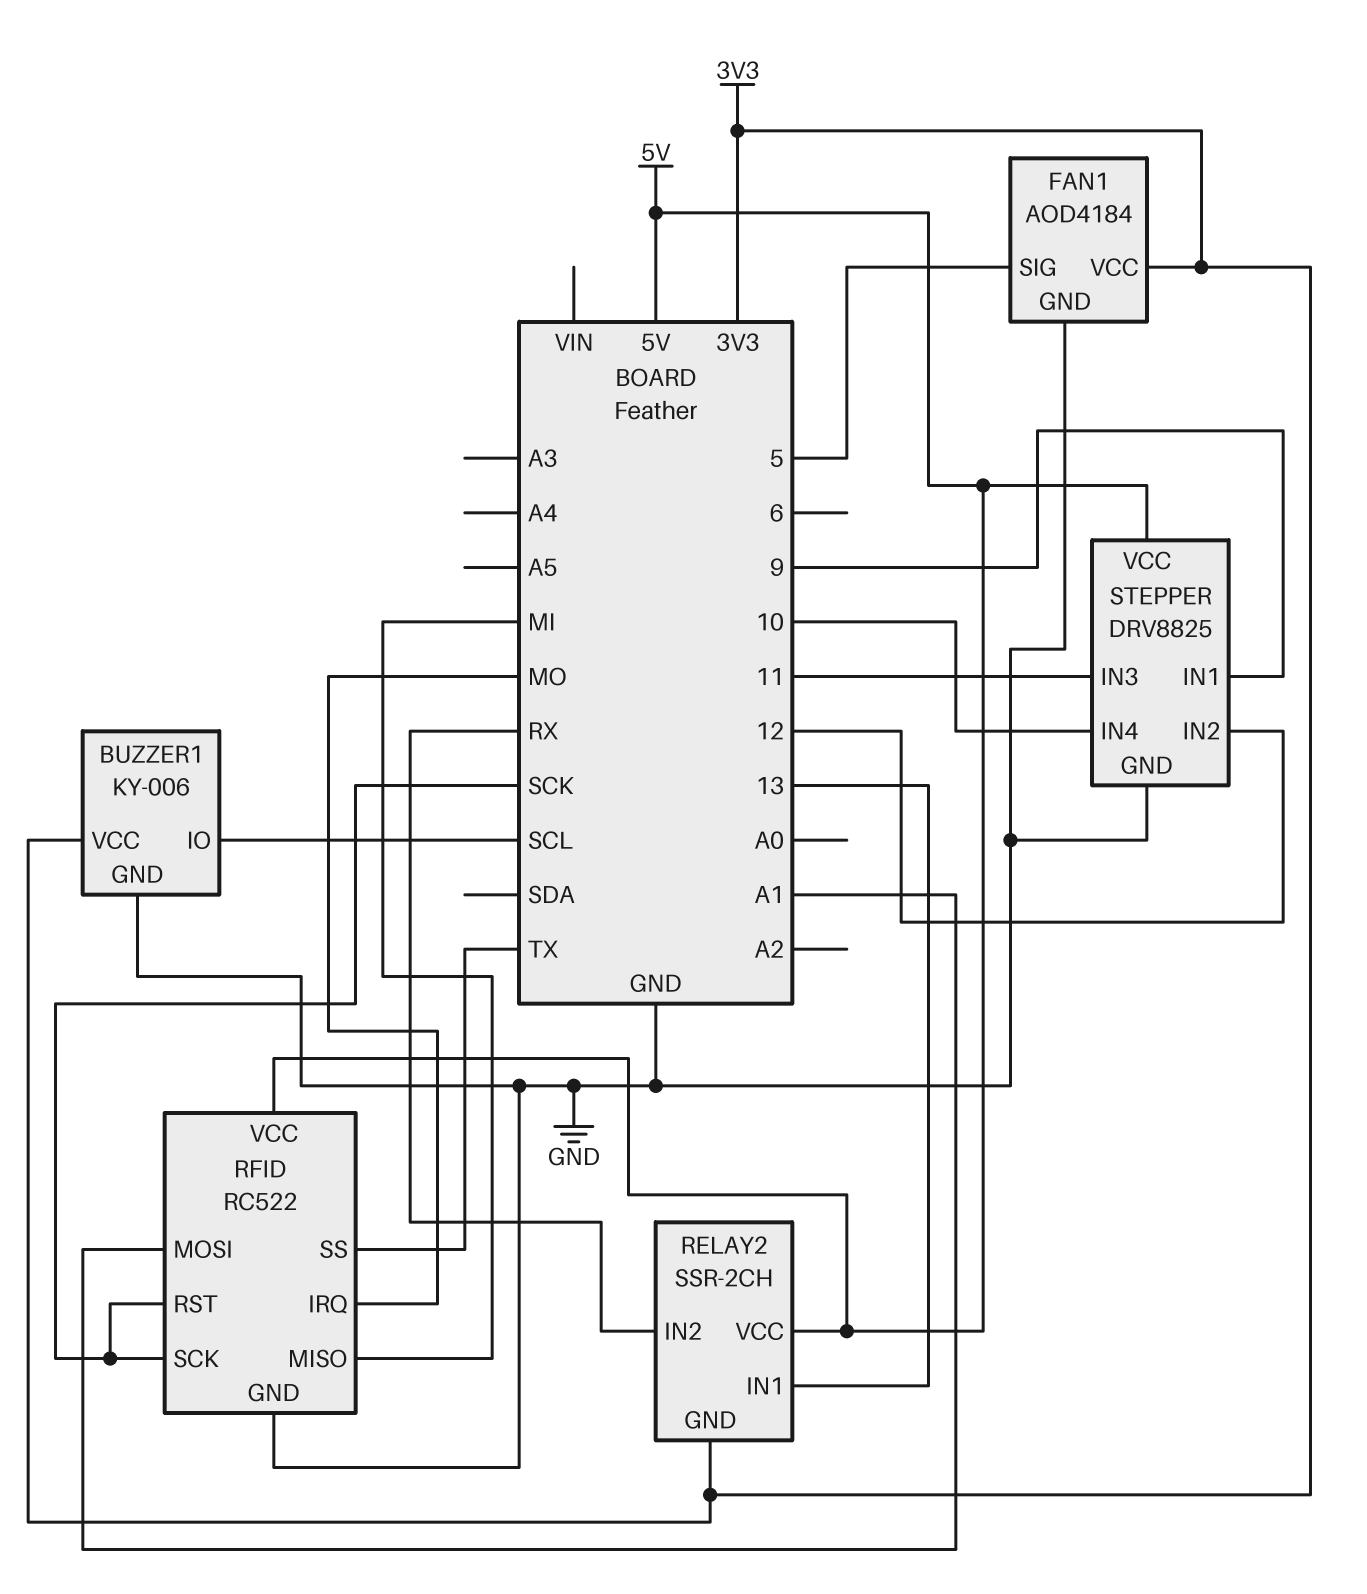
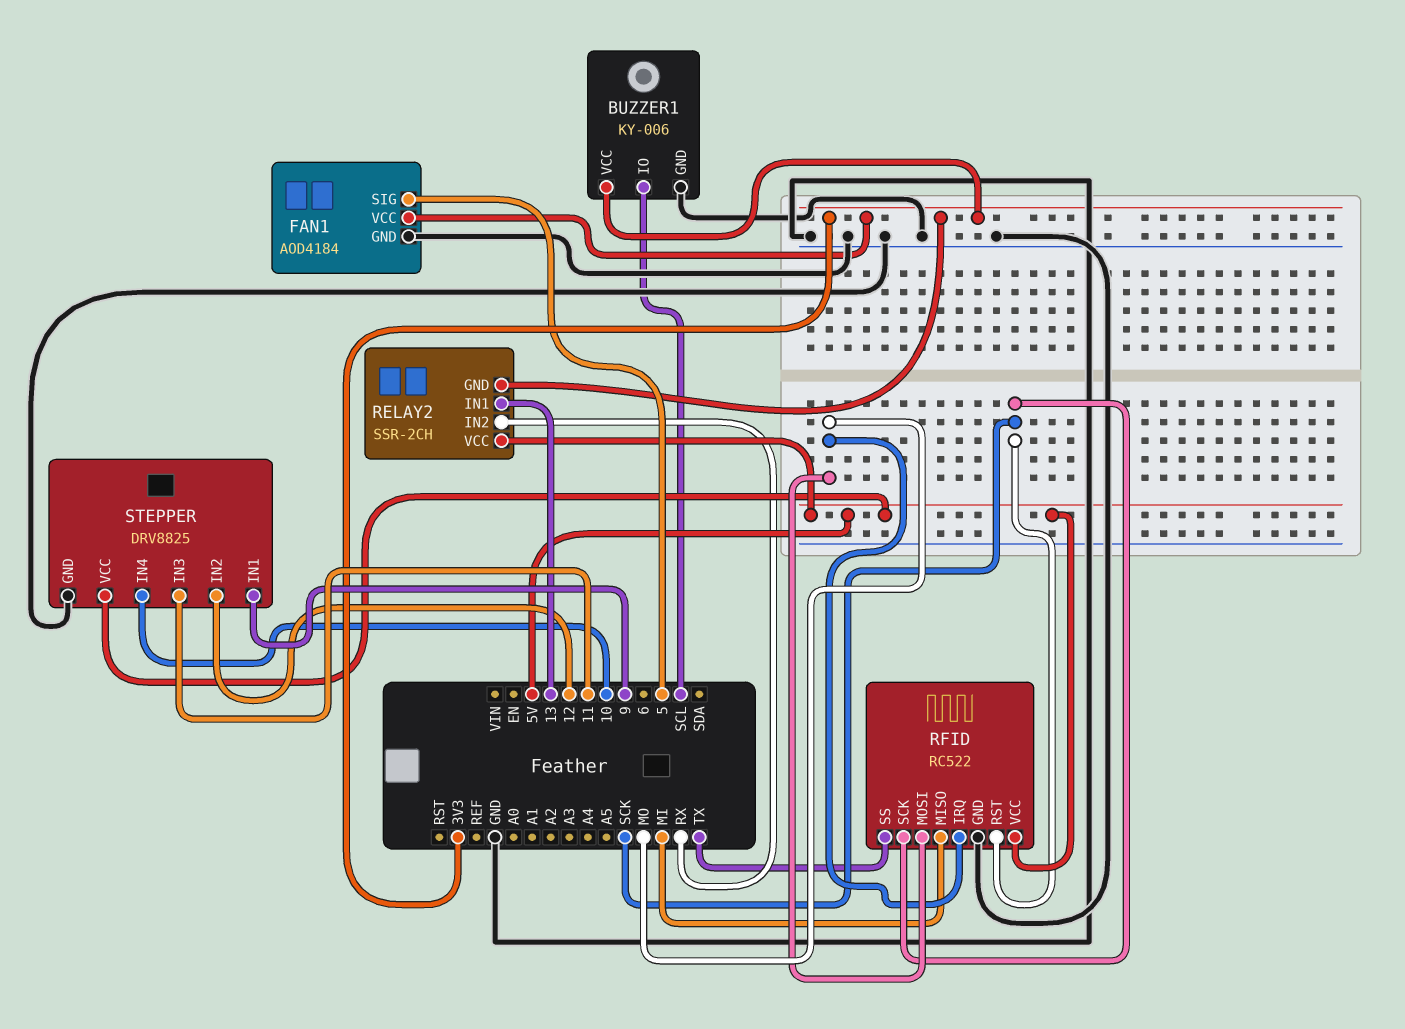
RFID pin MOSI: A1 -> MO

